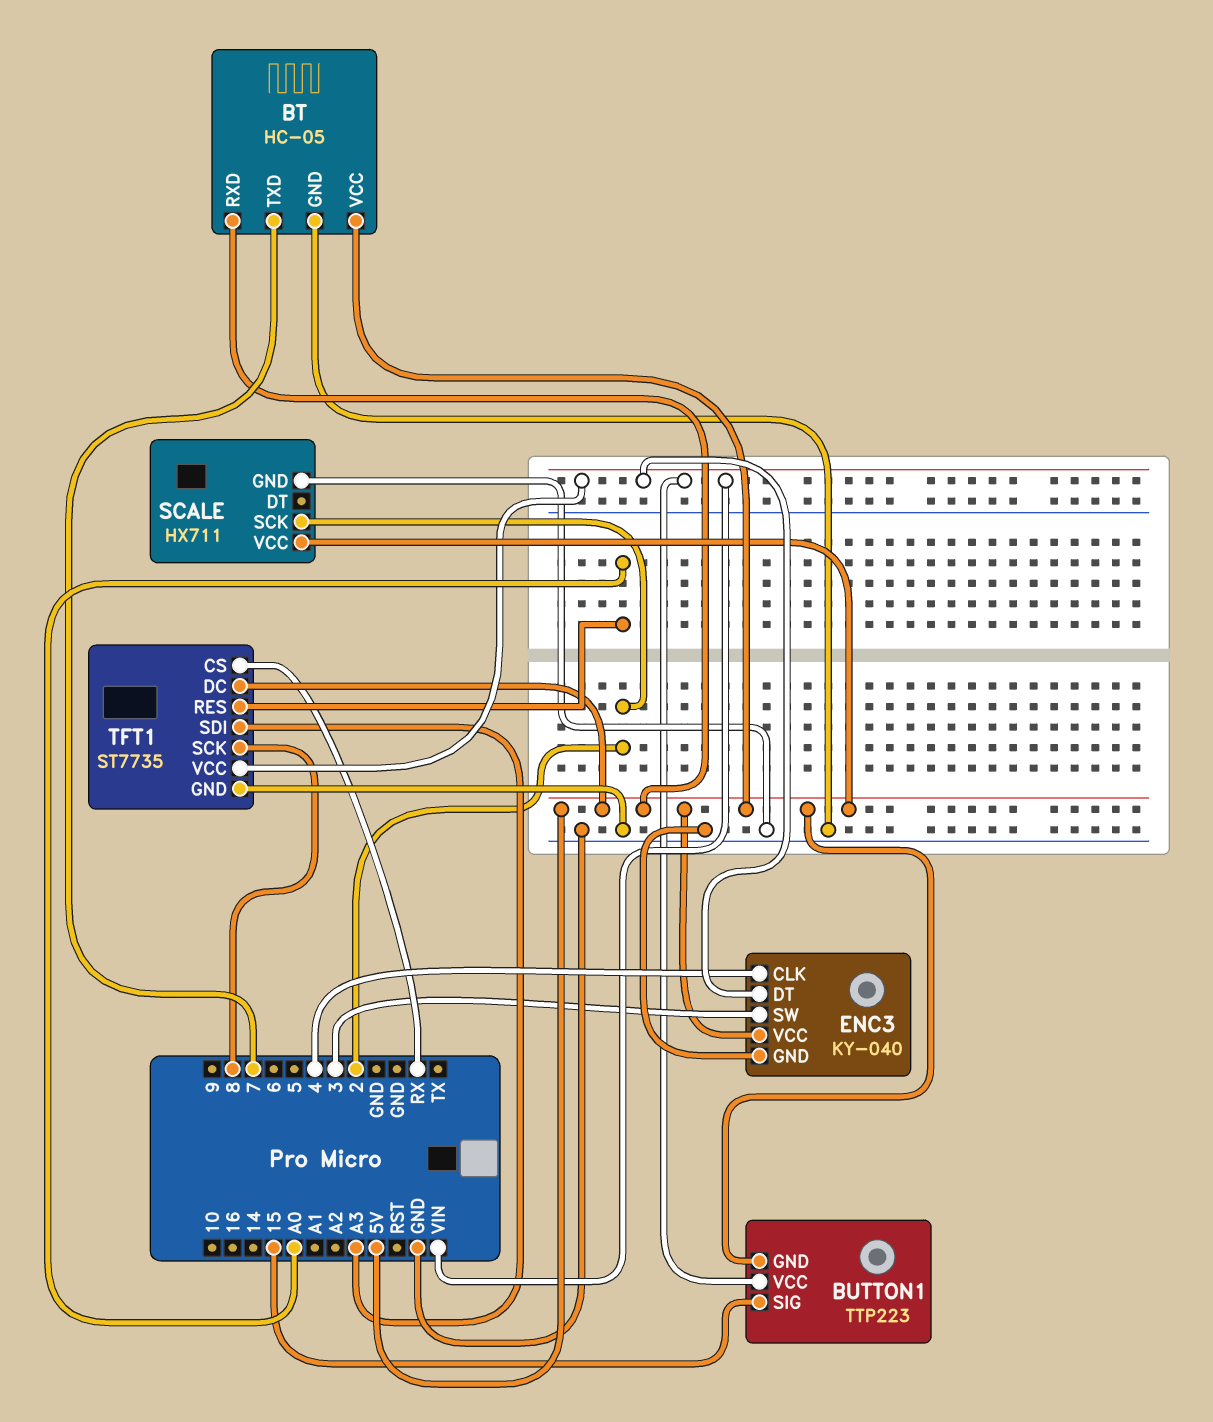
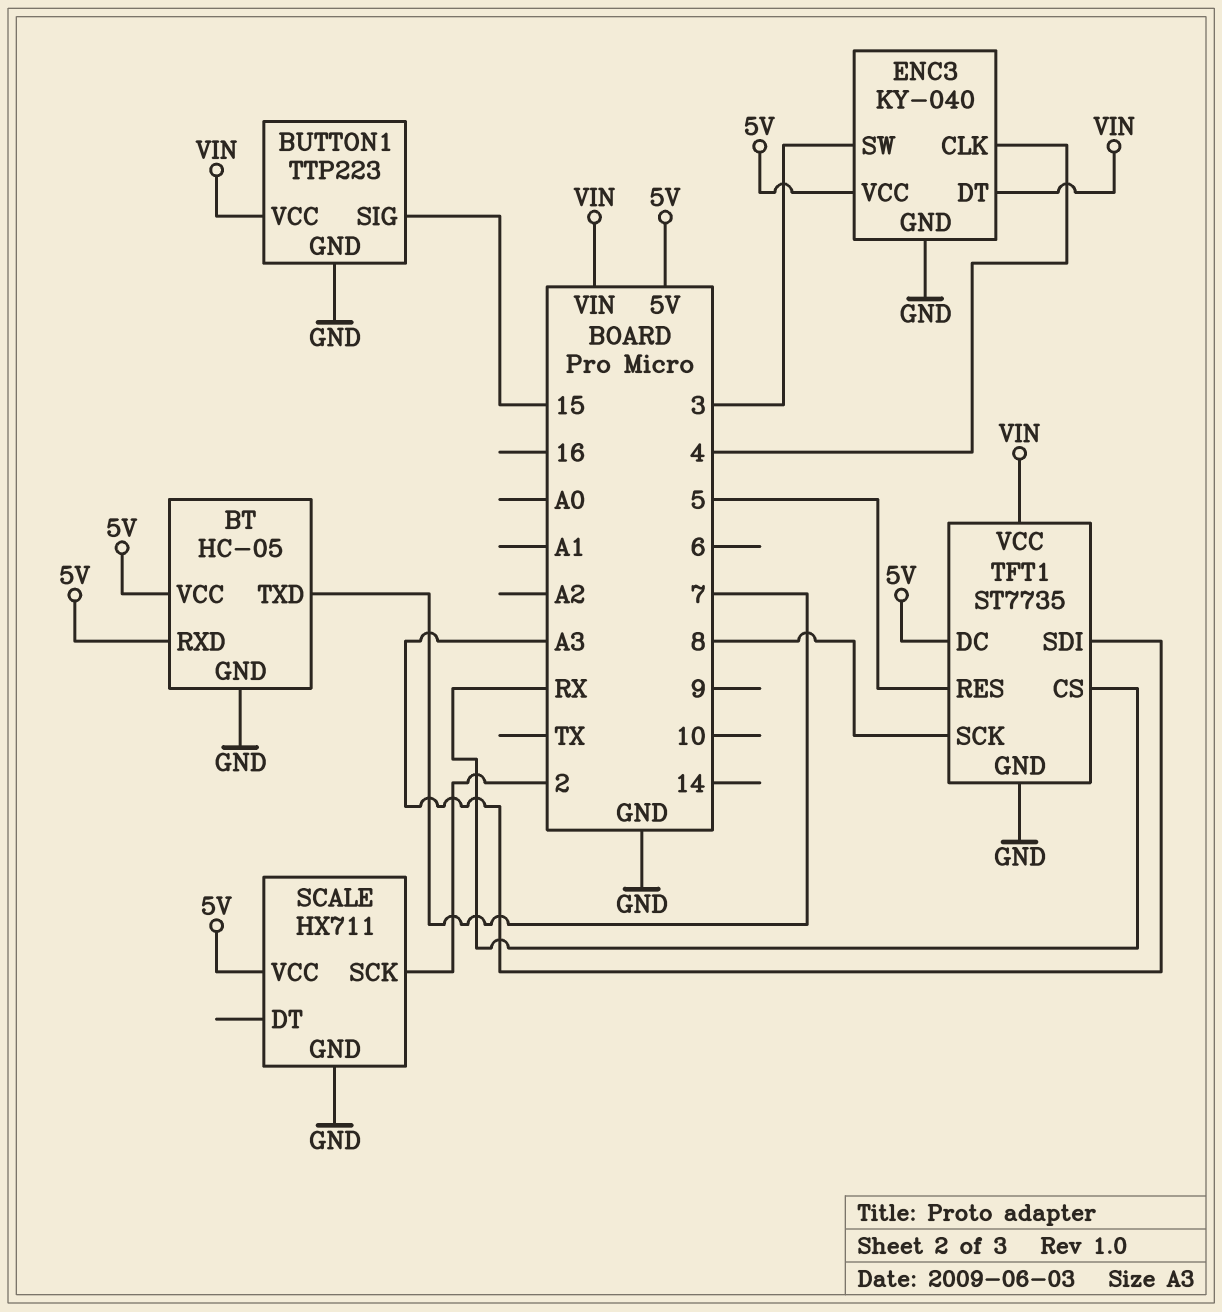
BUTTON1 pin GND: 5V -> GND
TFT1 pin RES: A0 -> 5

